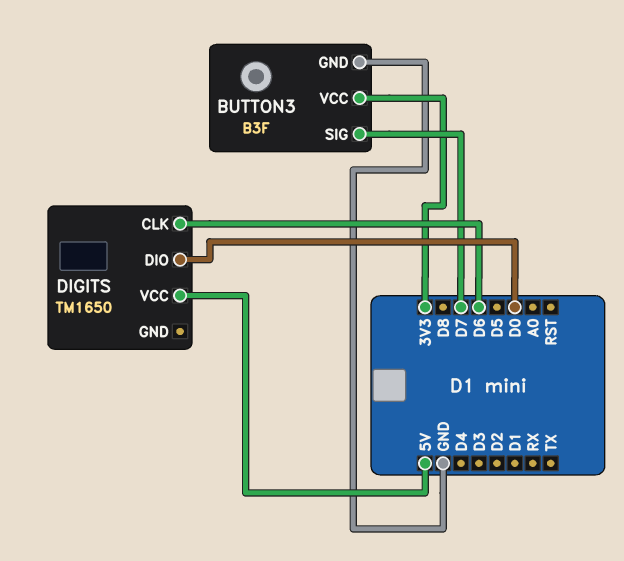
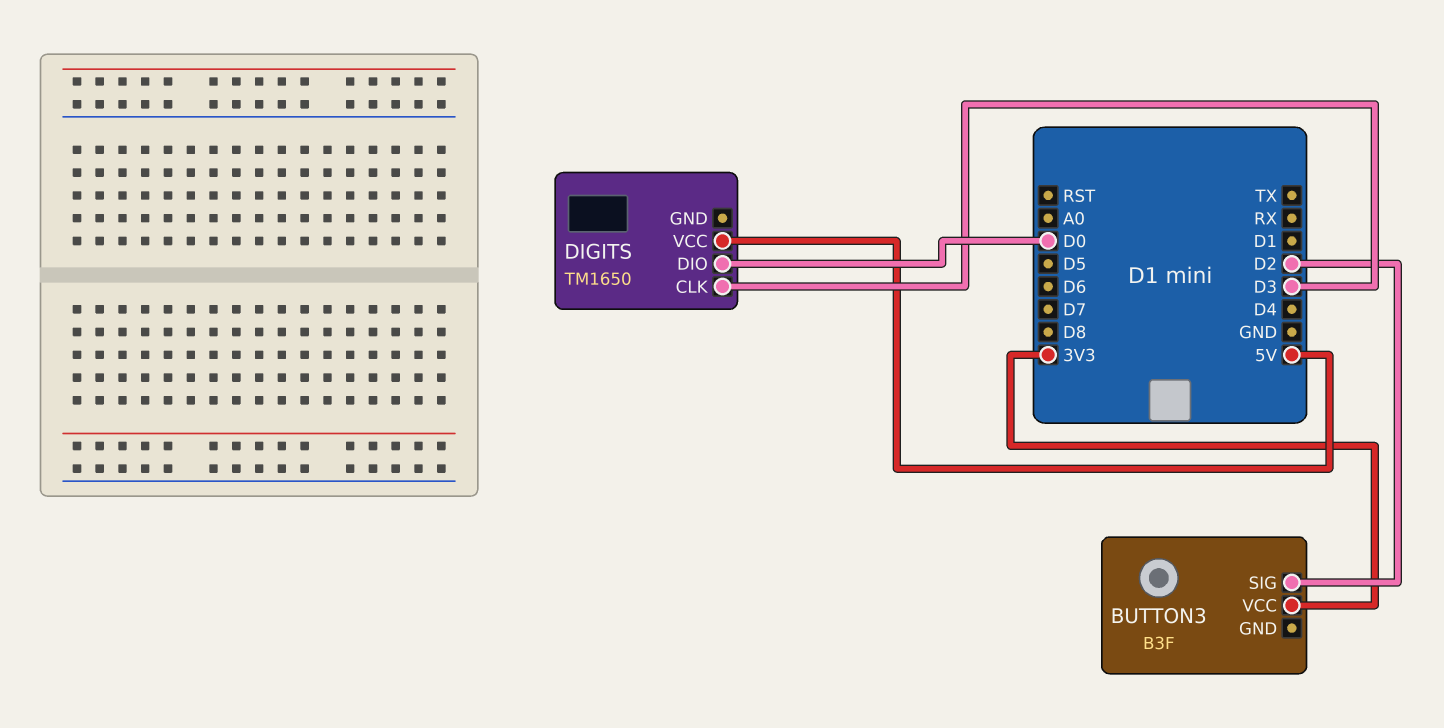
BUTTON3 pin GND: GND -> none
BUTTON3 pin SIG: D7 -> D2
DIGITS pin CLK: D6 -> D3

